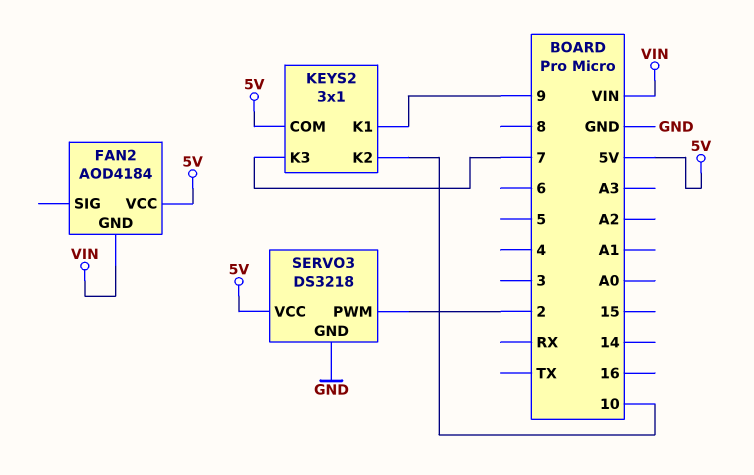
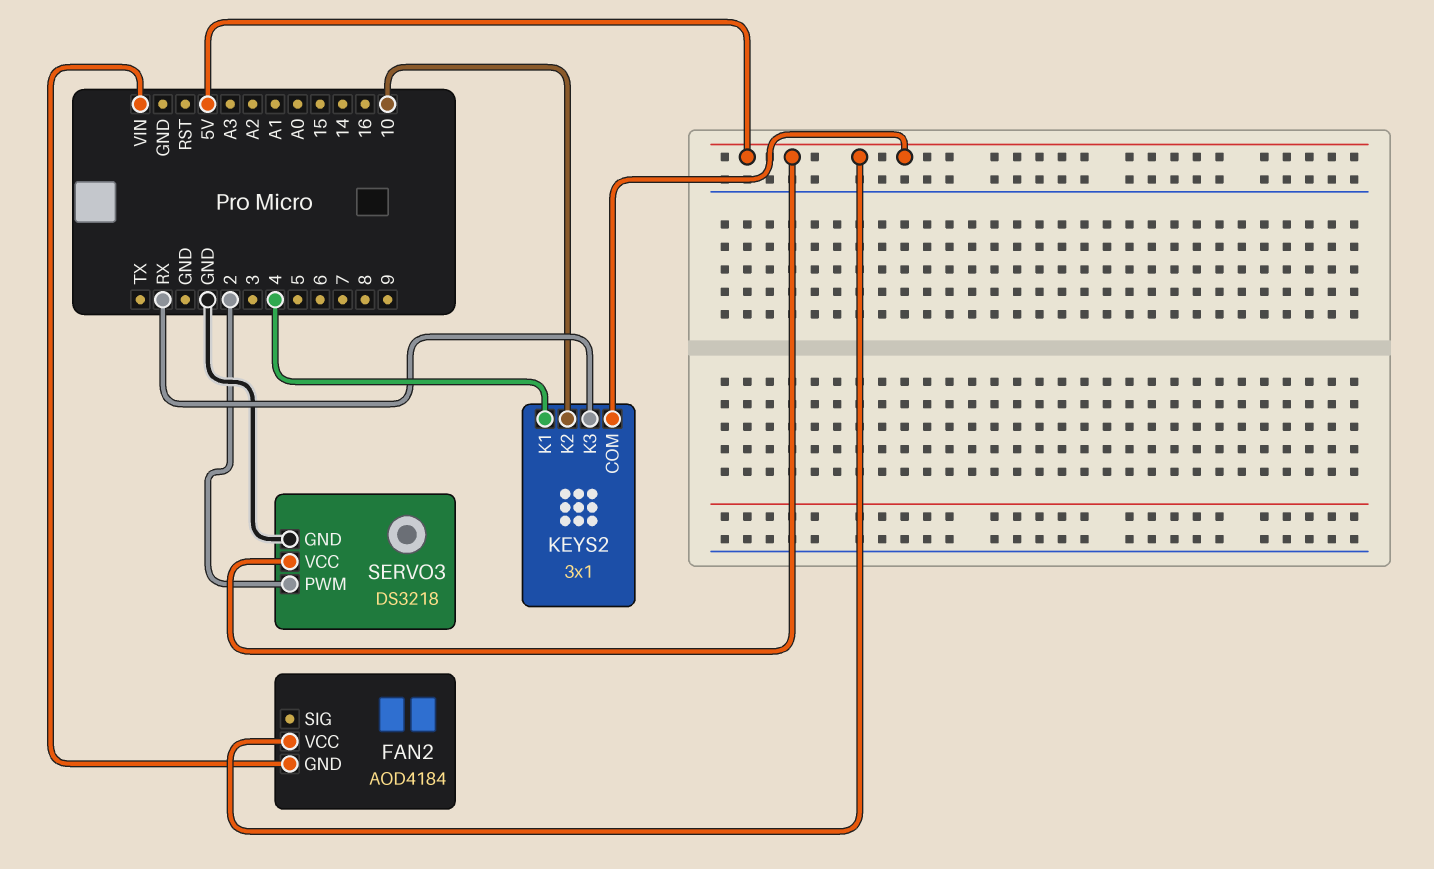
KEYS2 pin K1: 9 -> 4
KEYS2 pin K3: 7 -> RX

